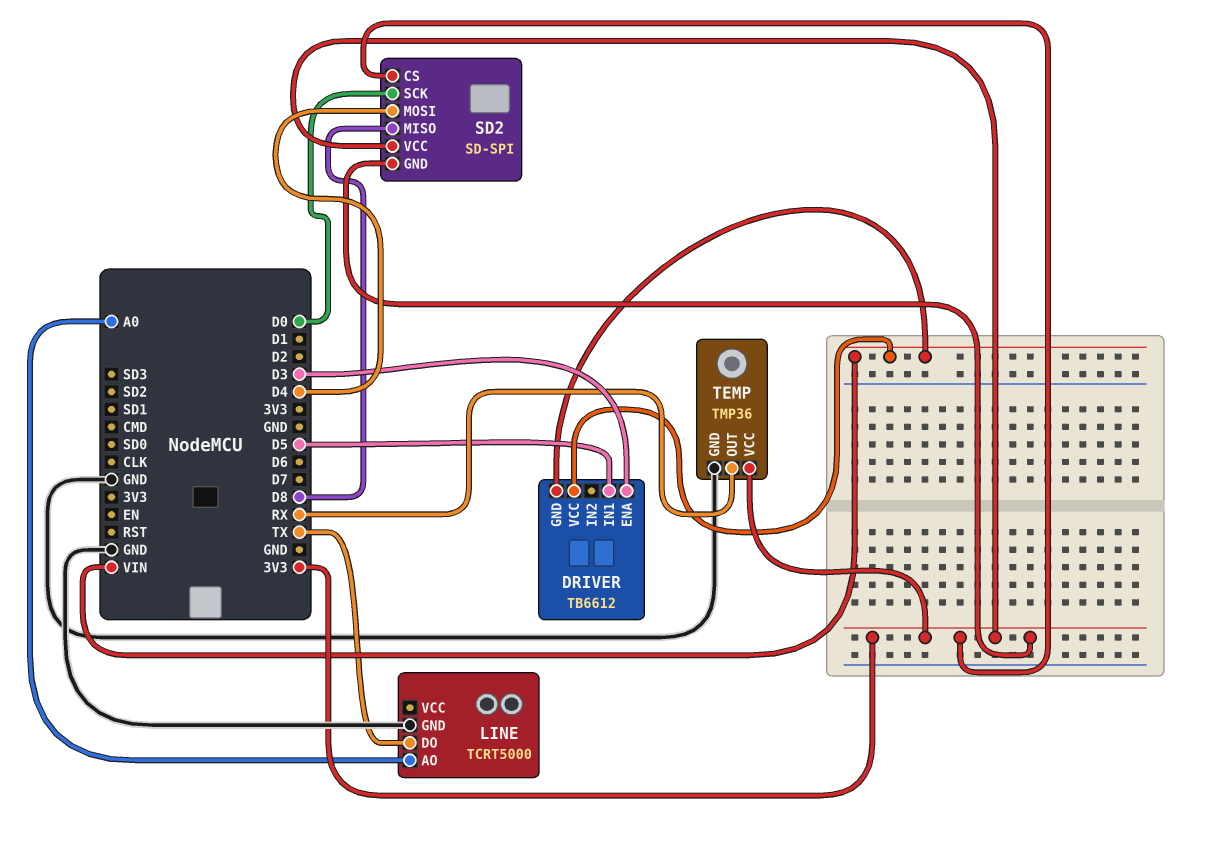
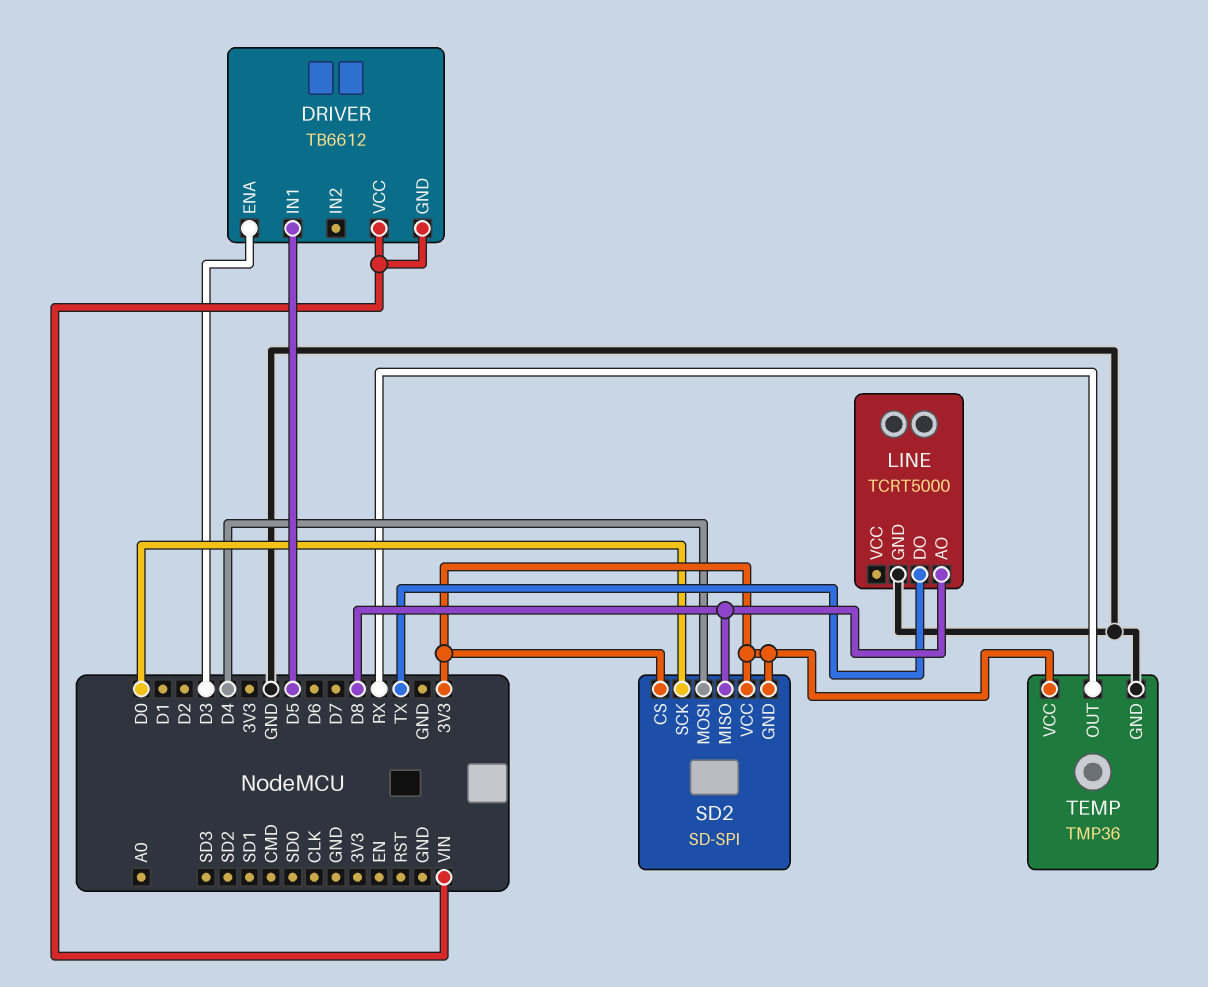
LINE pin AO: A0 -> D8

